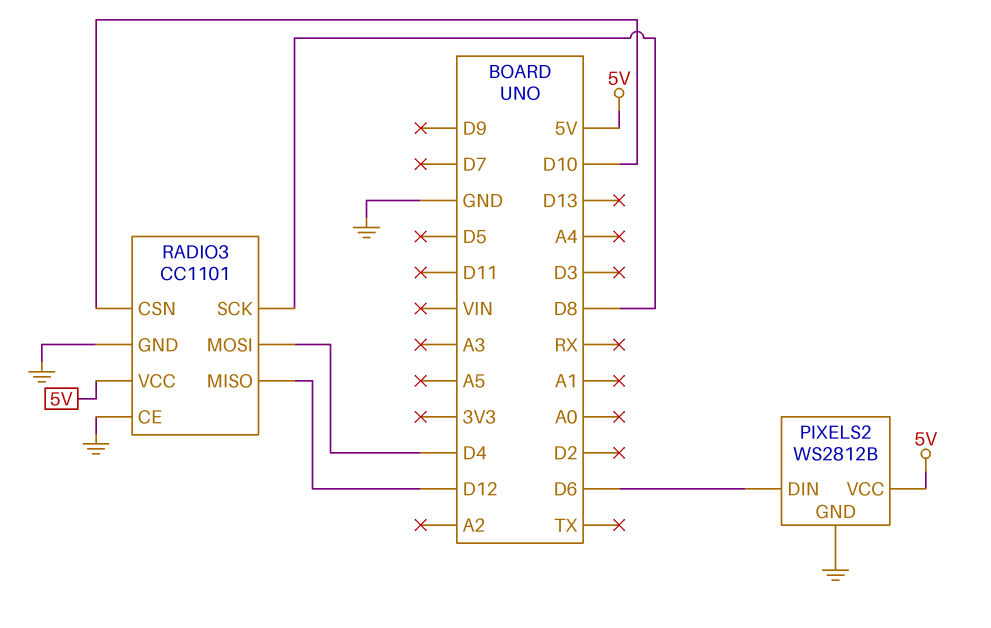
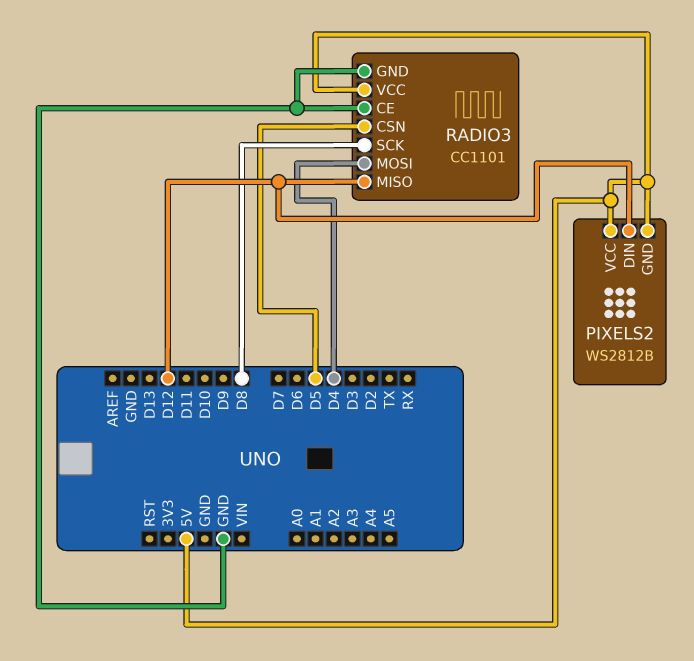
PIXELS2 pin DIN: D6 -> D12
PIXELS2 pin GND: GND -> 5V
RADIO3 pin CSN: D10 -> D5

